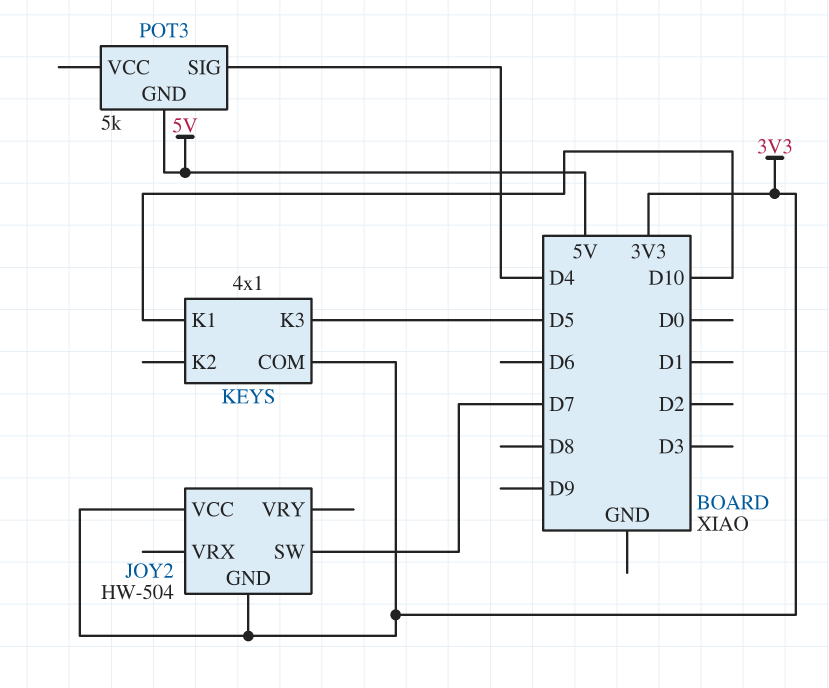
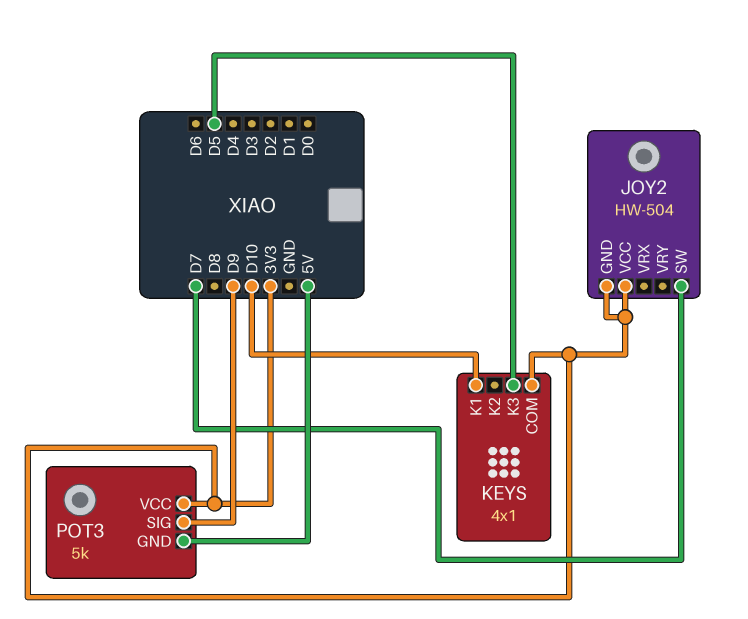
POT3 pin SIG: D4 -> D9
POT3 pin VCC: none -> 3V3

